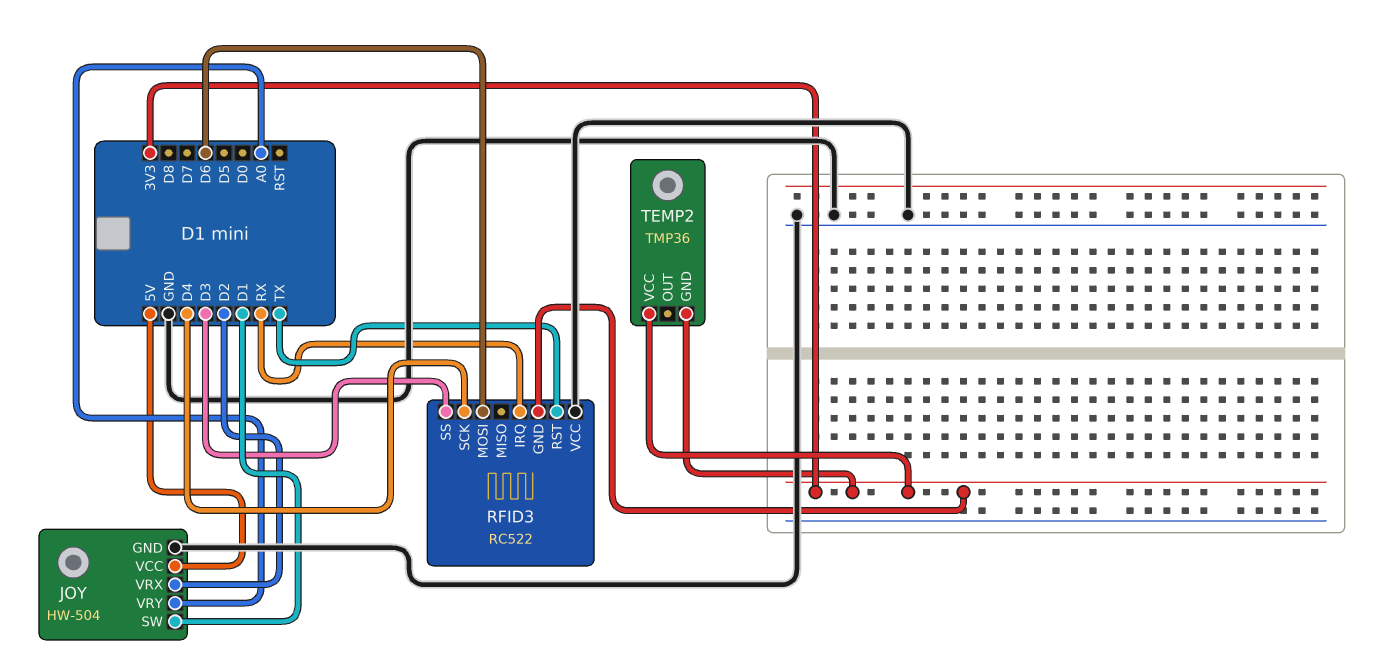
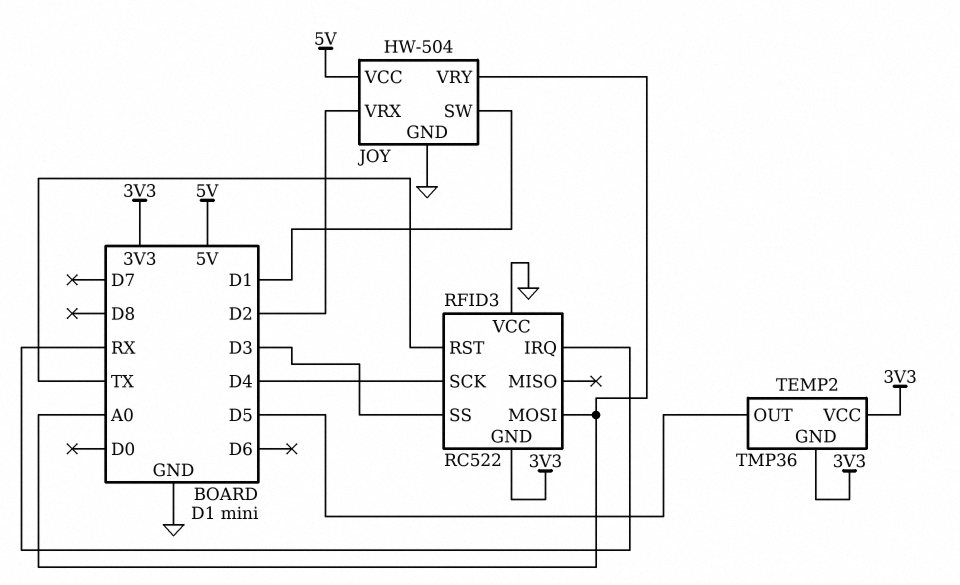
RFID3 pin MOSI: D6 -> A0
TEMP2 pin OUT: none -> D5

